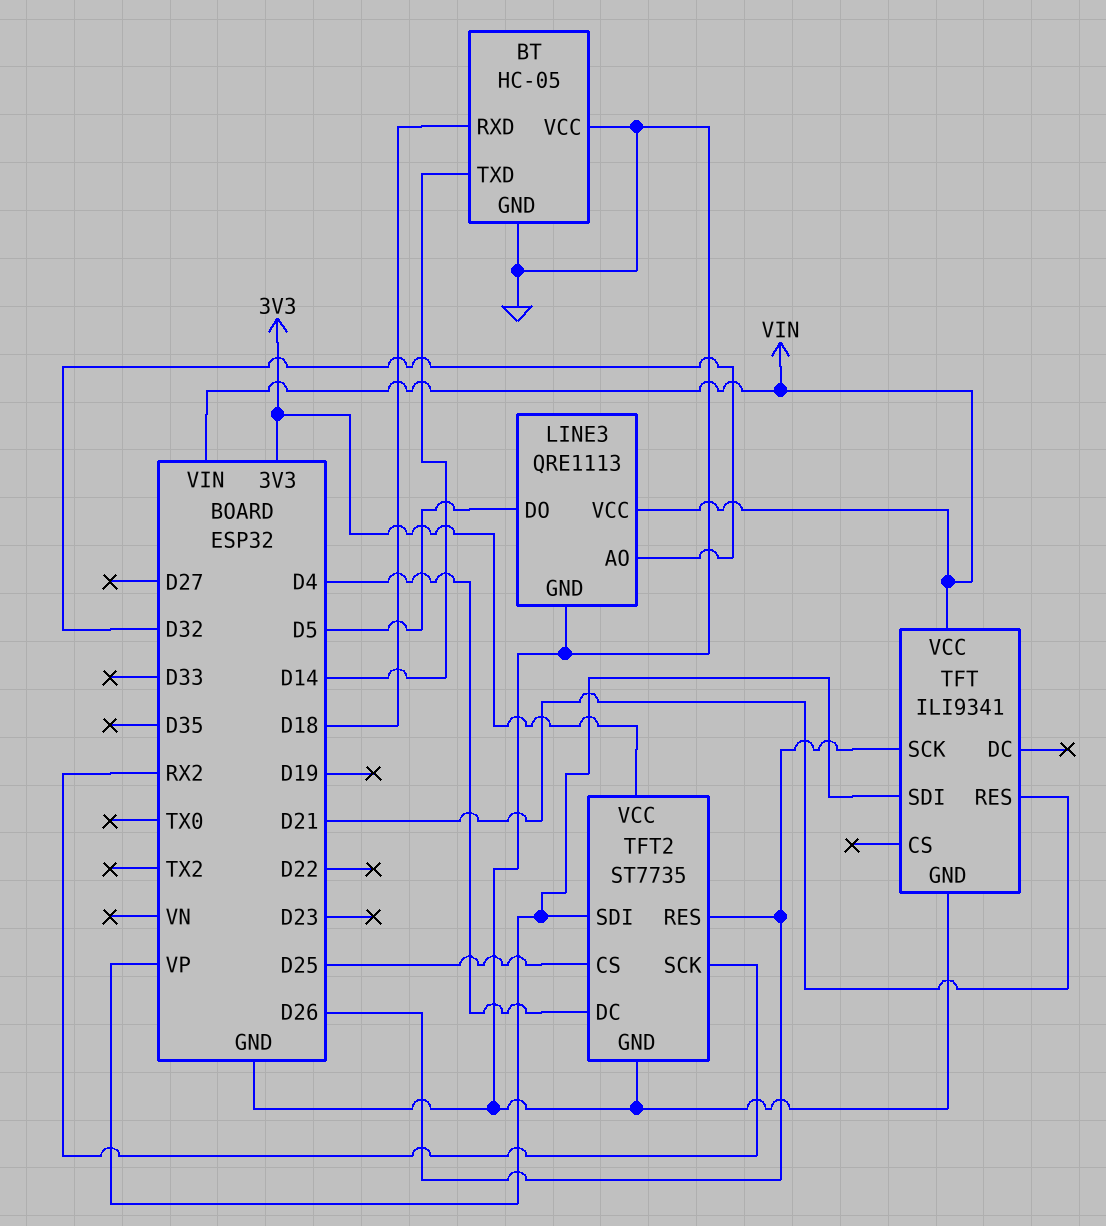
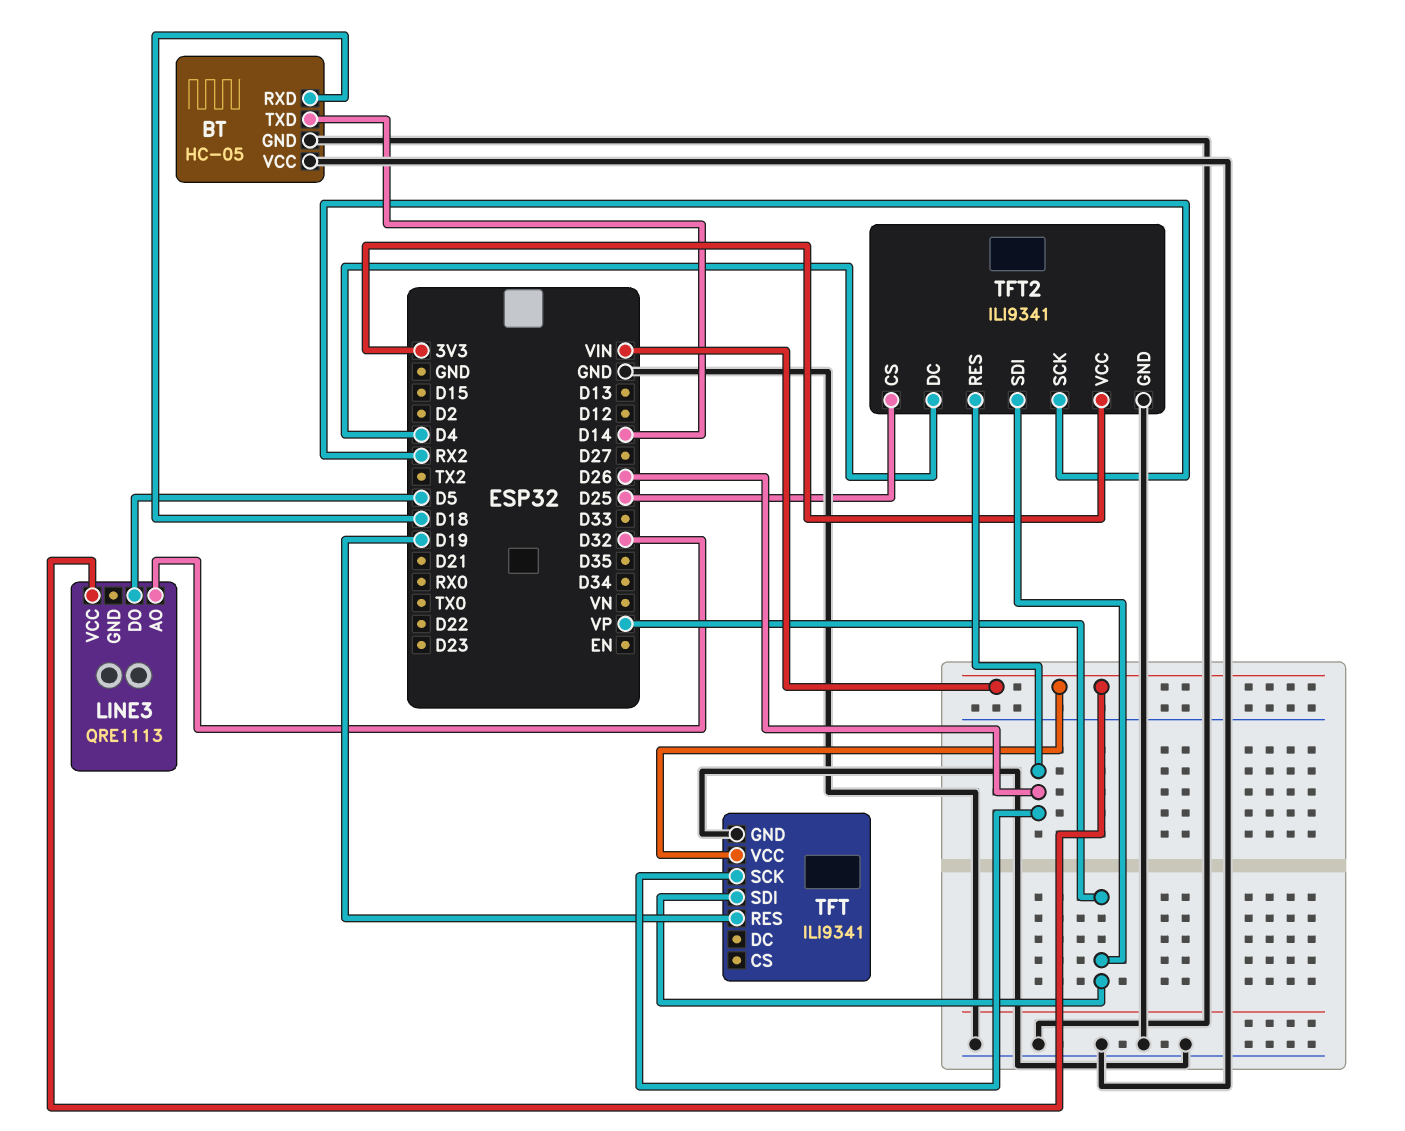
LINE3 pin GND: GND -> none
TFT pin RES: D21 -> D19
TFT2: ST7735 -> ILI9341

